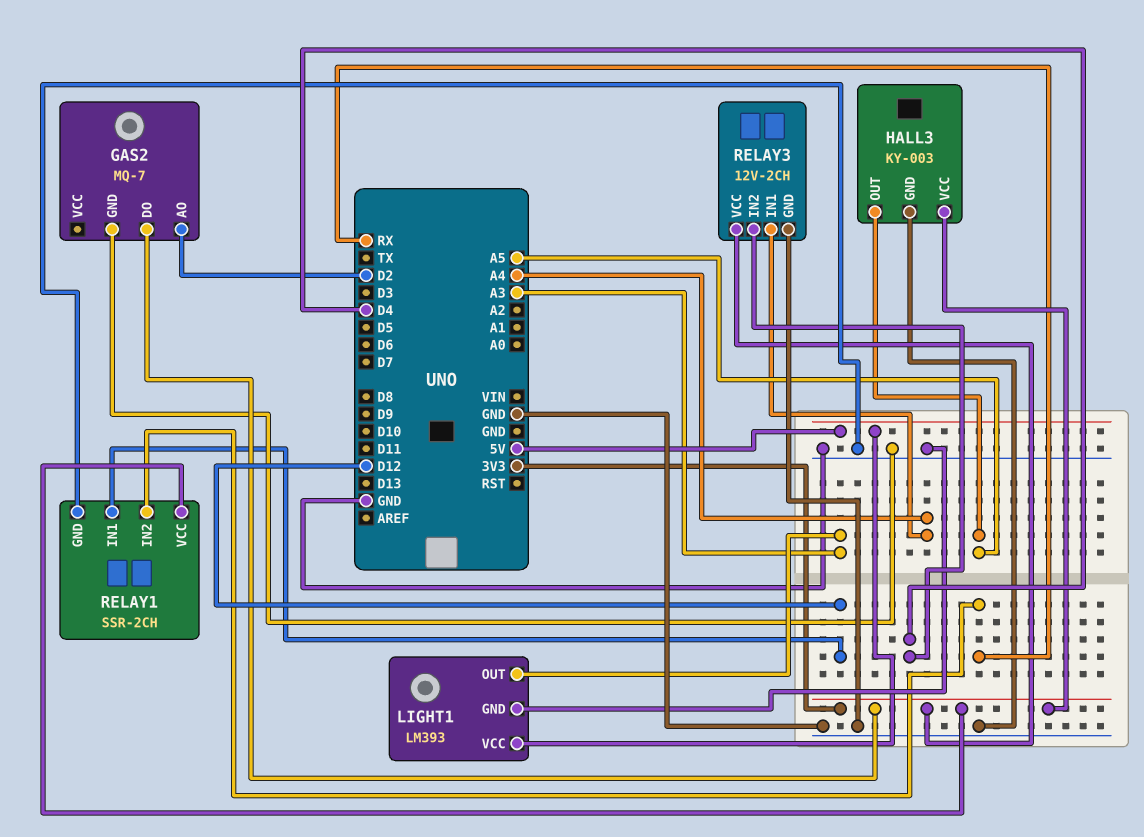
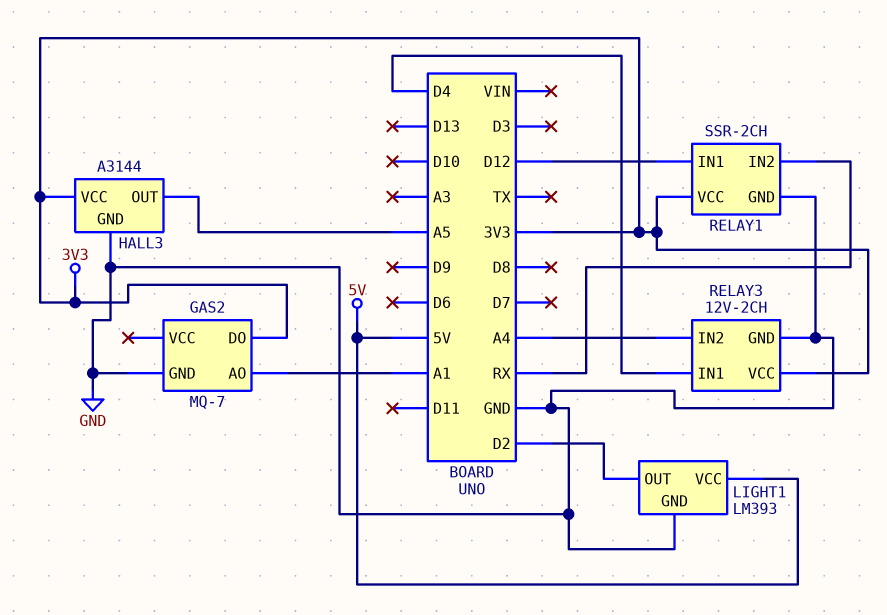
GAS2 pin AO: D2 -> A1
HALL3: KY-003 -> A3144
LIGHT1 pin OUT: A3 -> D2
RELAY3 pin IN1: A4 -> D4
RELAY3 pin IN2: D4 -> A4

